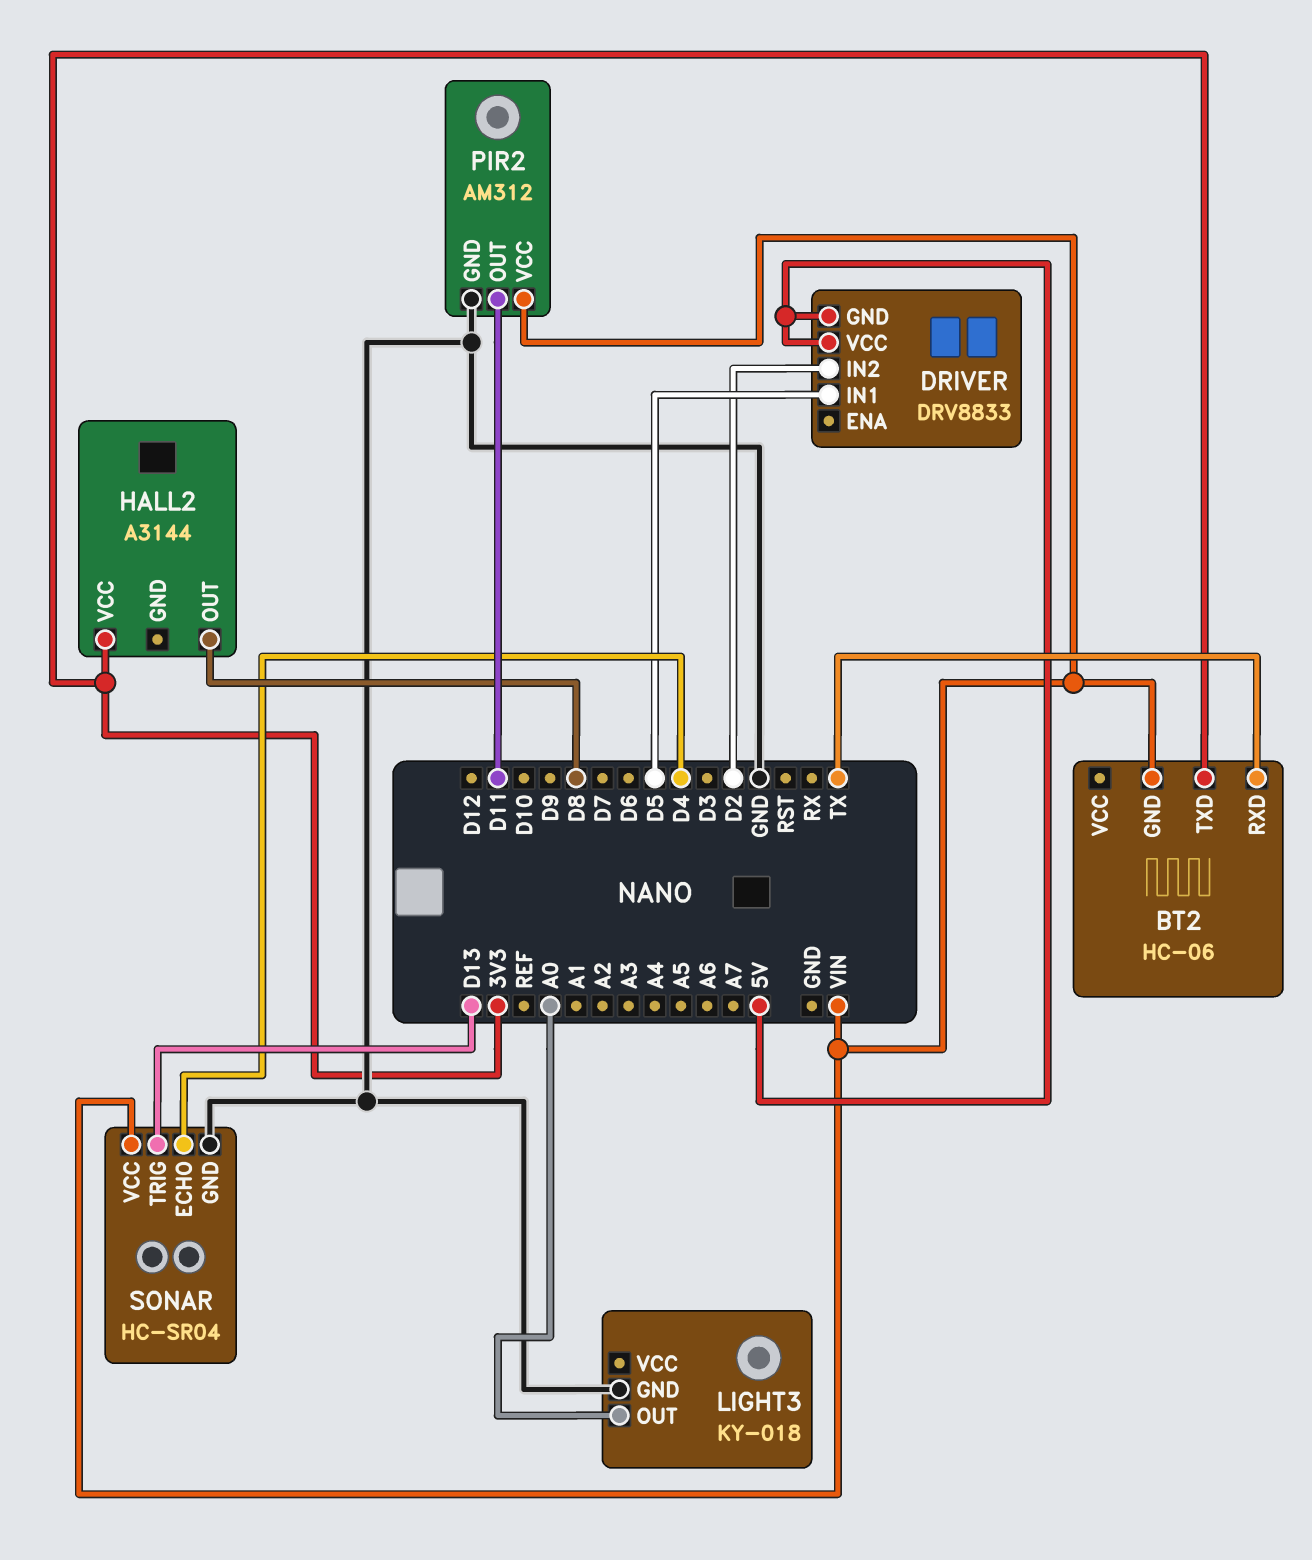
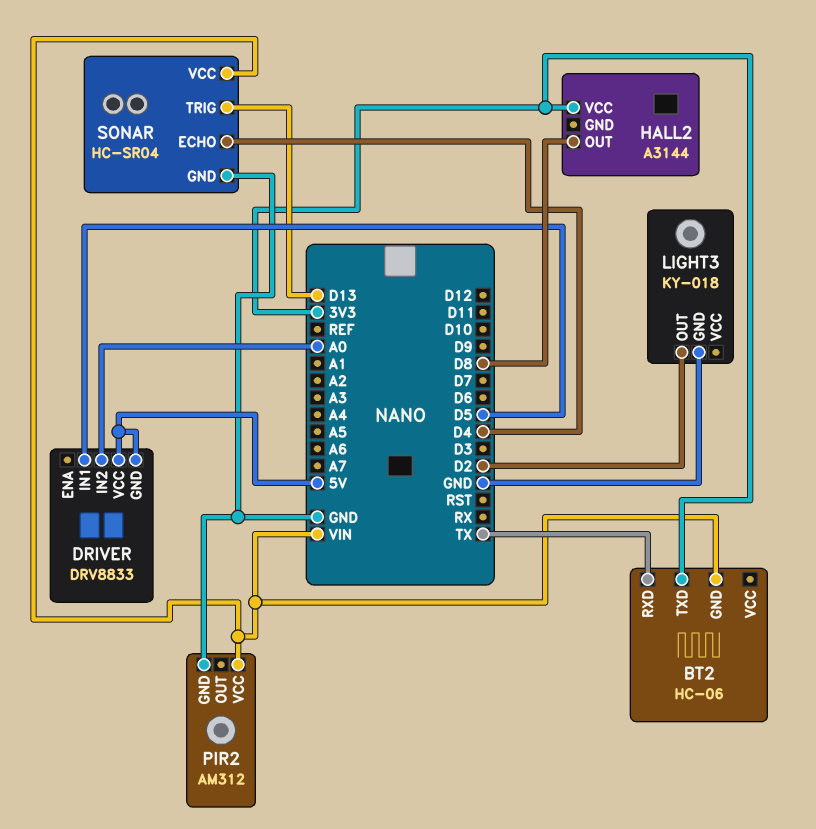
DRIVER pin IN2: D2 -> A0
LIGHT3 pin OUT: A0 -> D2
PIR2 pin OUT: D11 -> none

